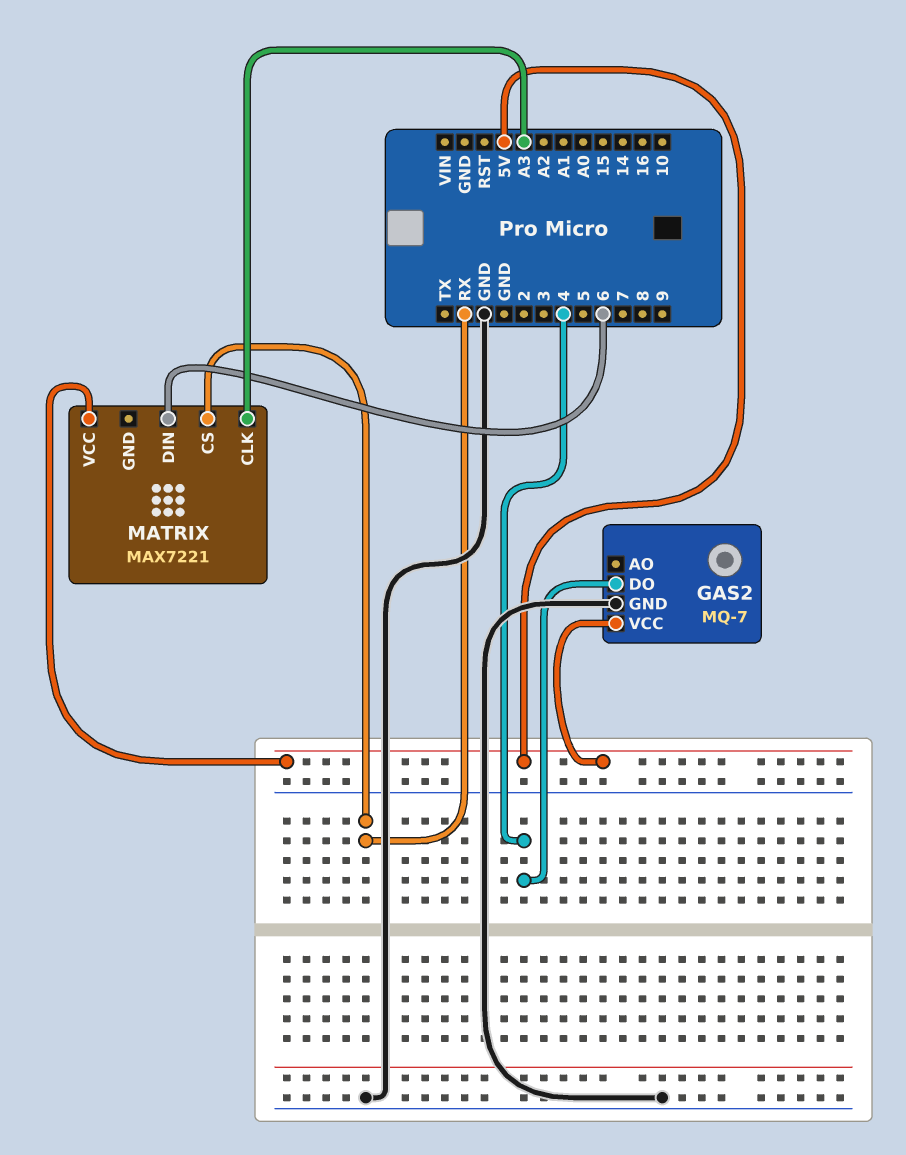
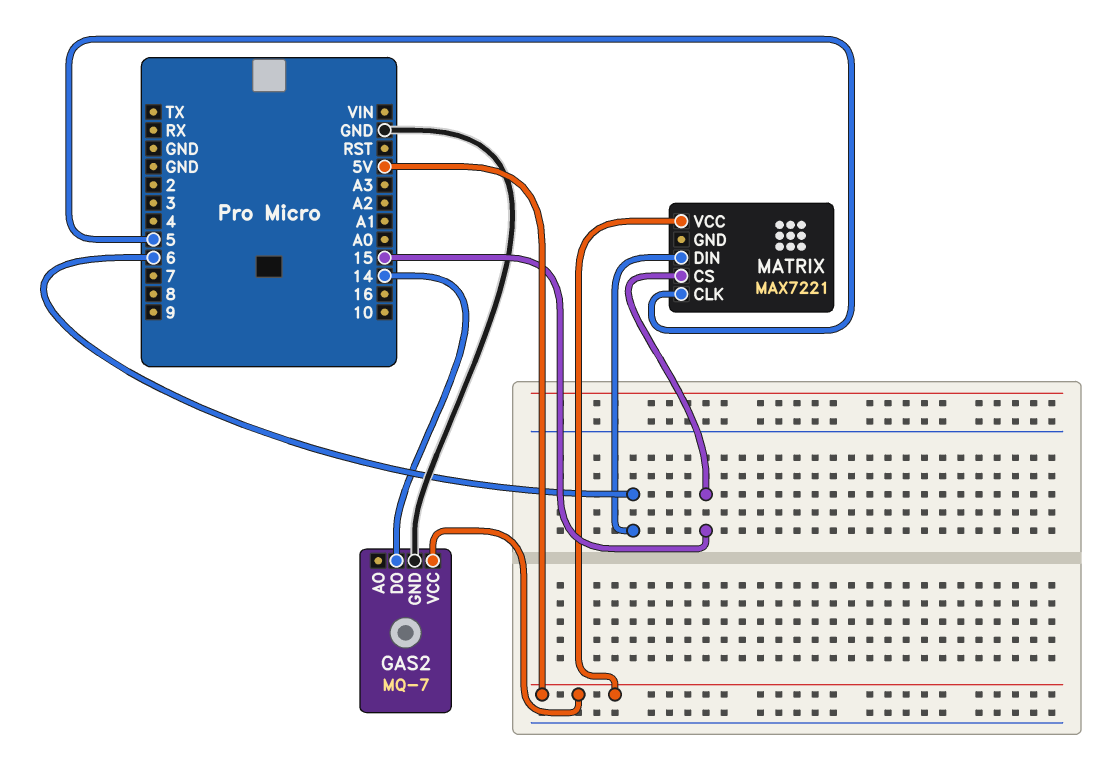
GAS2 pin DO: 4 -> 14
MATRIX pin CLK: A3 -> 5
MATRIX pin CS: RX -> 15

